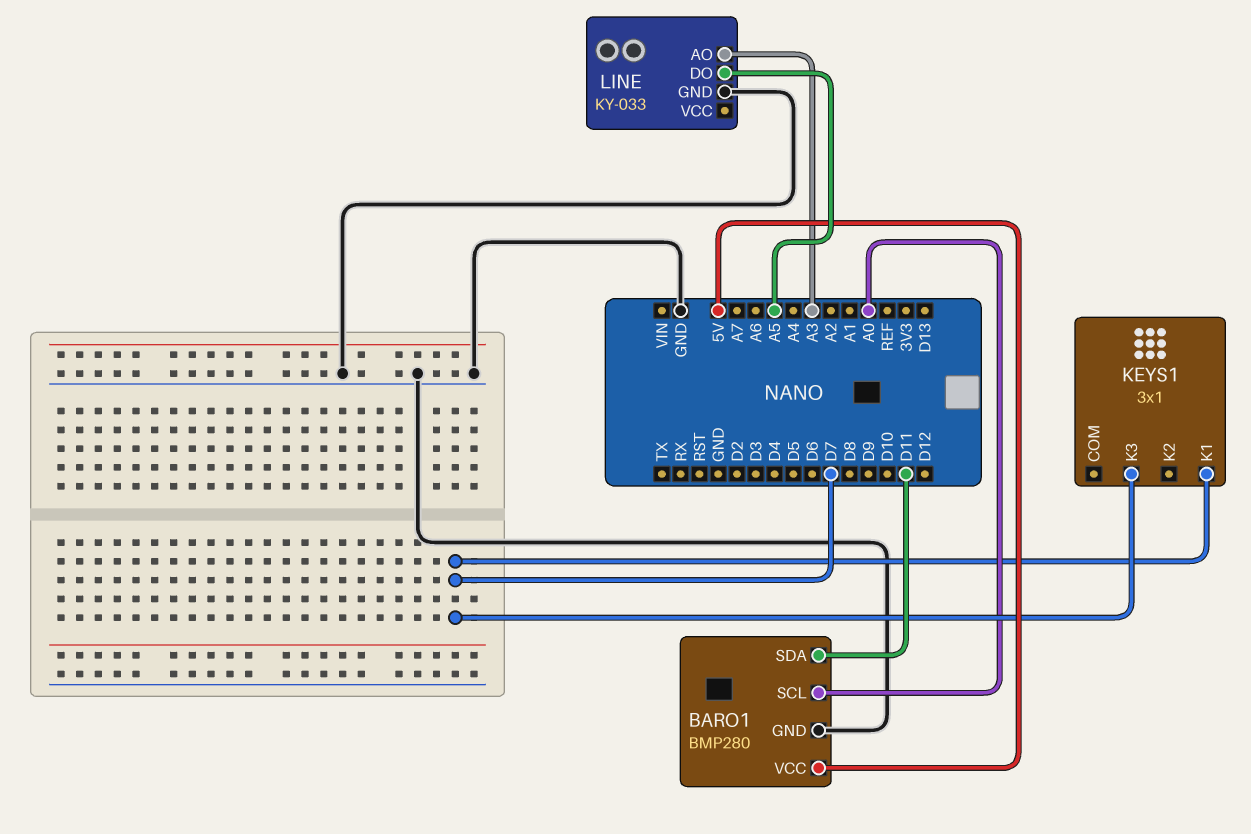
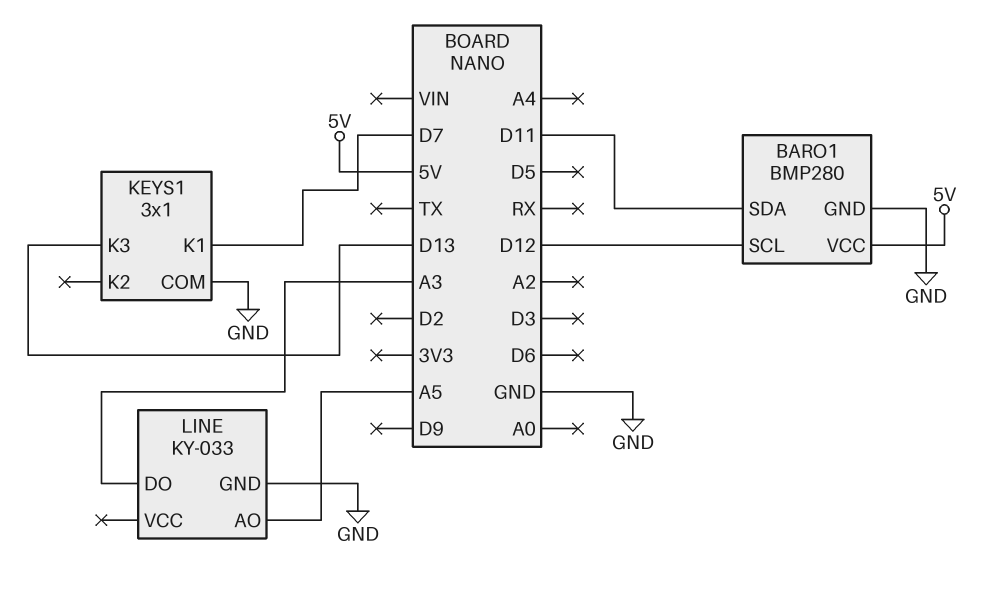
BARO1 pin SCL: A0 -> D12
KEYS1 pin COM: none -> GND
KEYS1 pin K3: D7 -> D13
LINE pin AO: A3 -> A5
LINE pin DO: A5 -> A3

